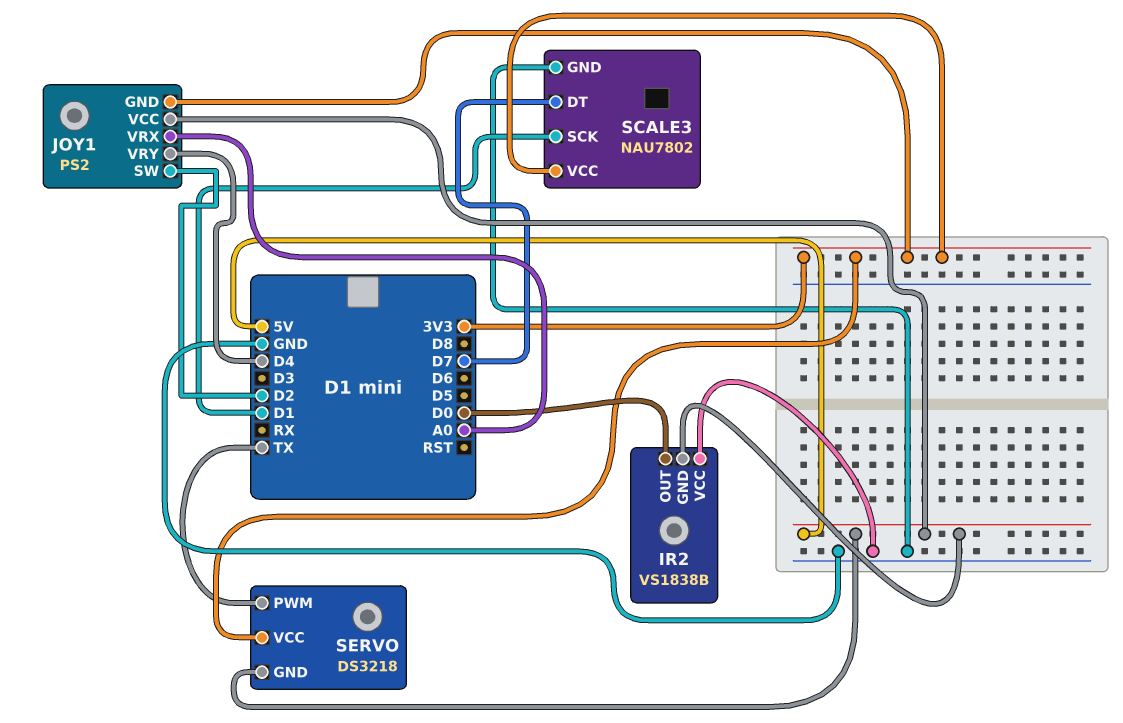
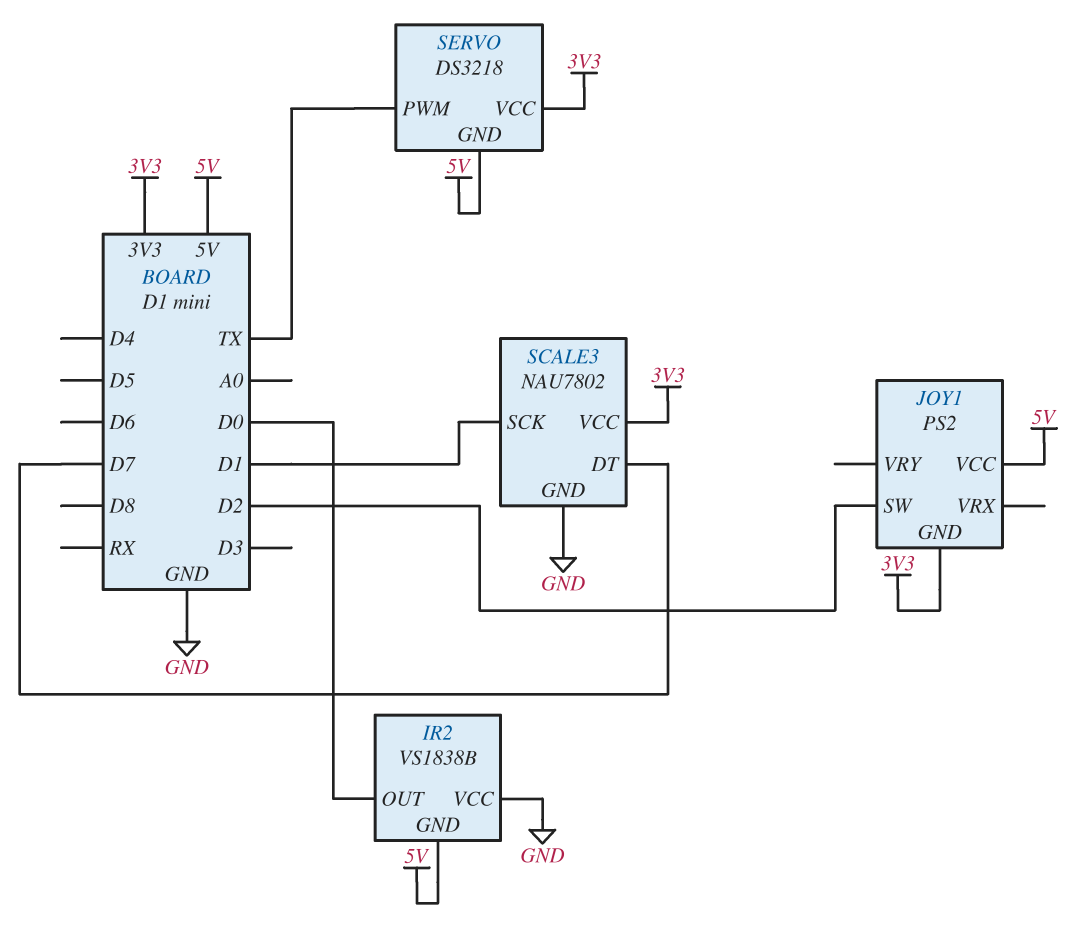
JOY1 pin VRX: A0 -> none
JOY1 pin VRY: D4 -> none

